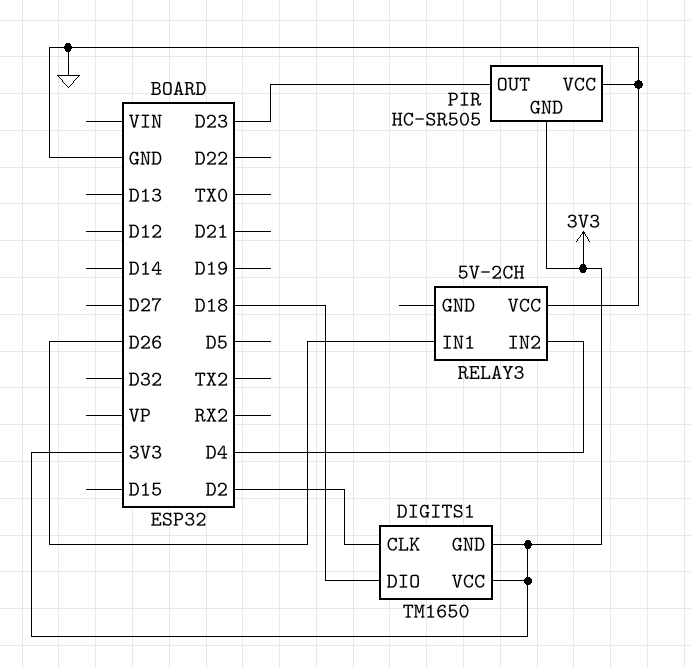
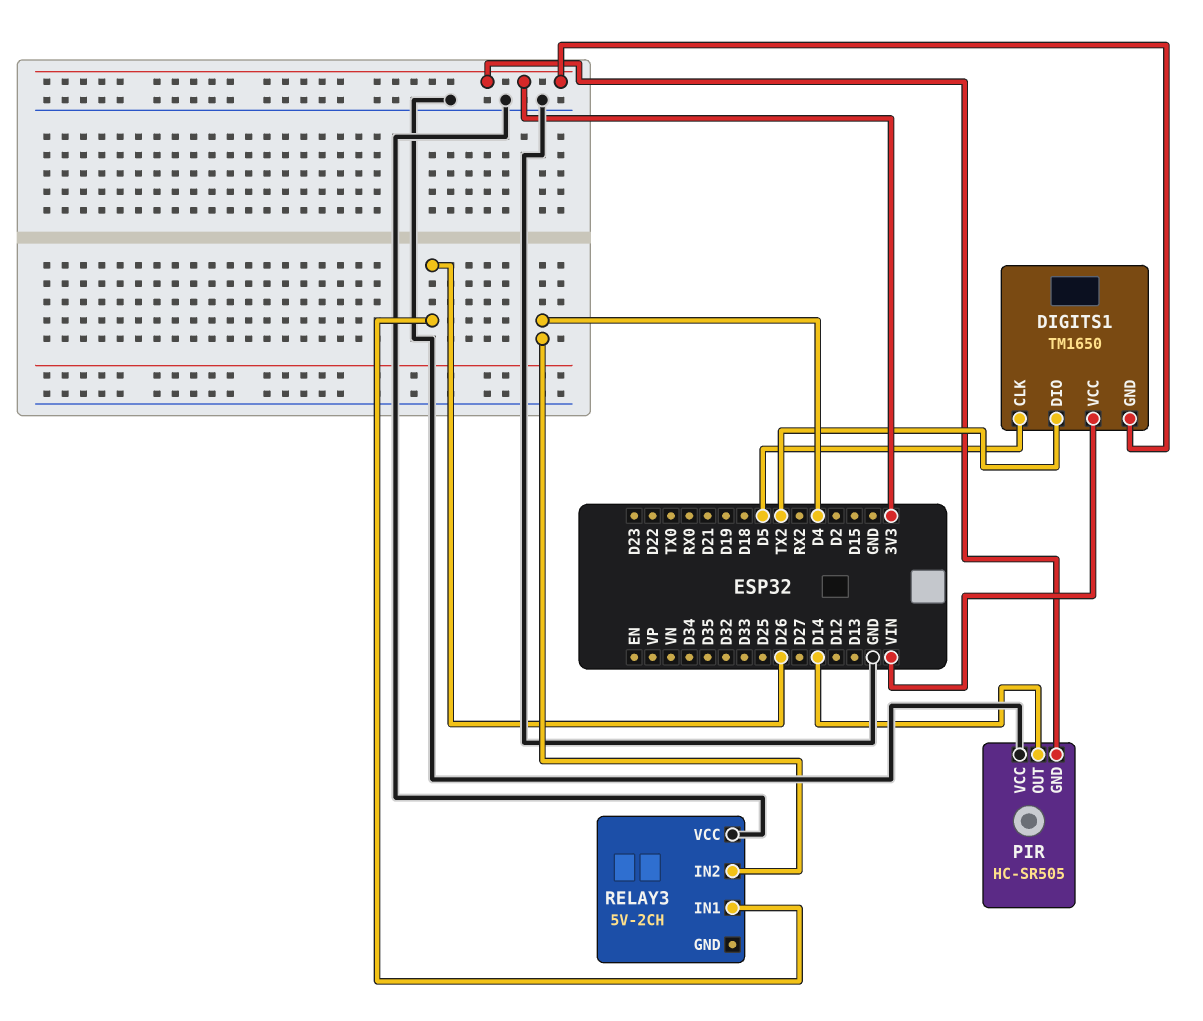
DIGITS1 pin CLK: D2 -> D5
DIGITS1 pin DIO: D18 -> TX2
DIGITS1 pin VCC: 3V3 -> VIN
PIR pin OUT: D23 -> D14

